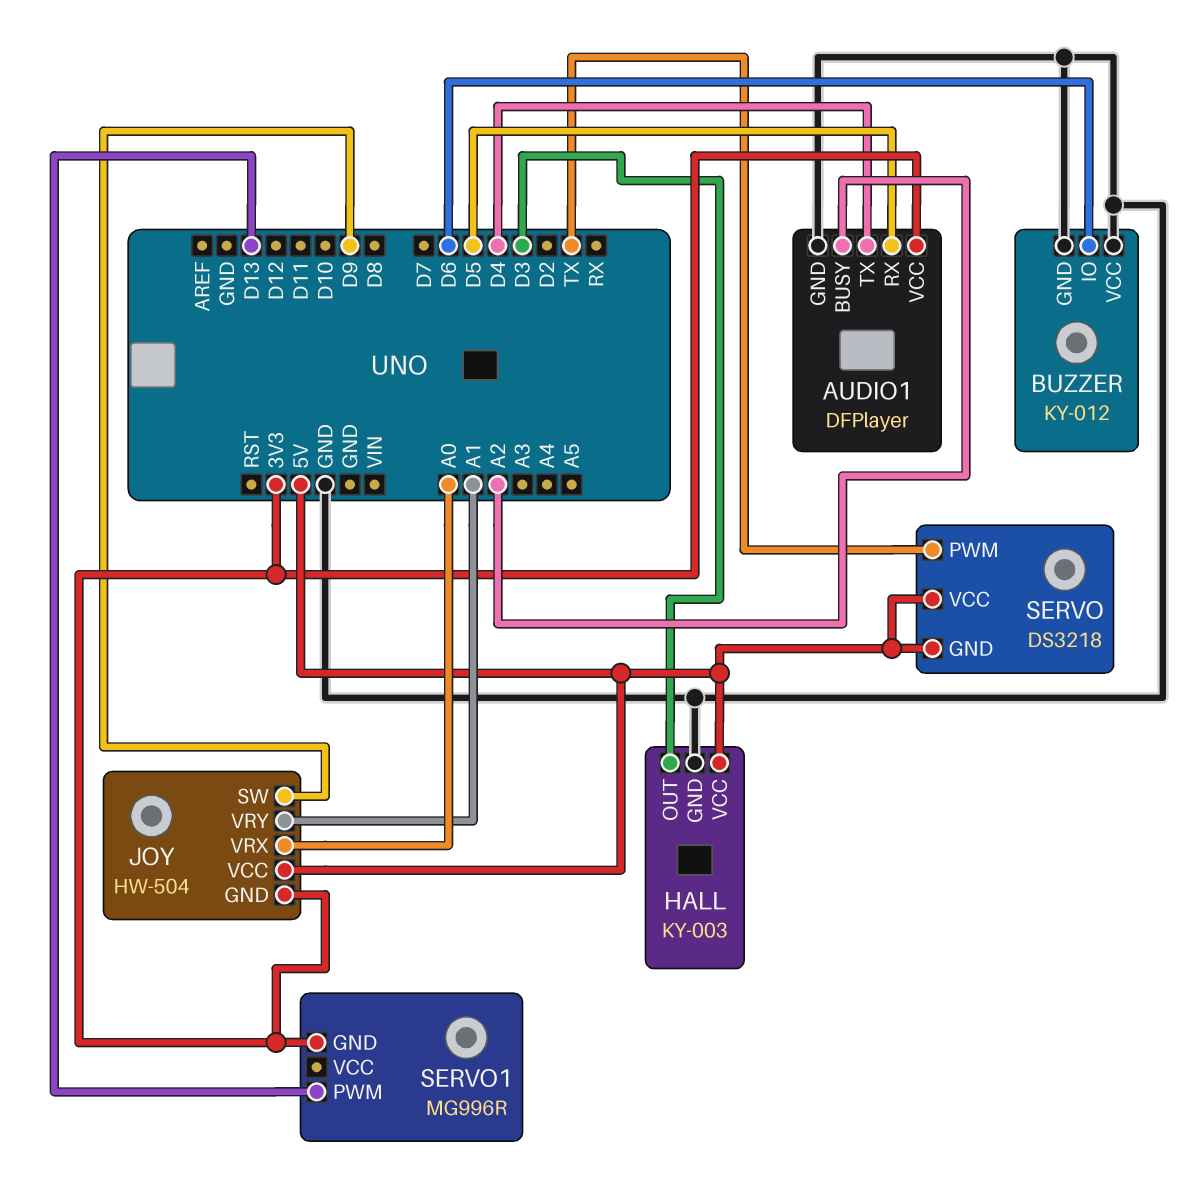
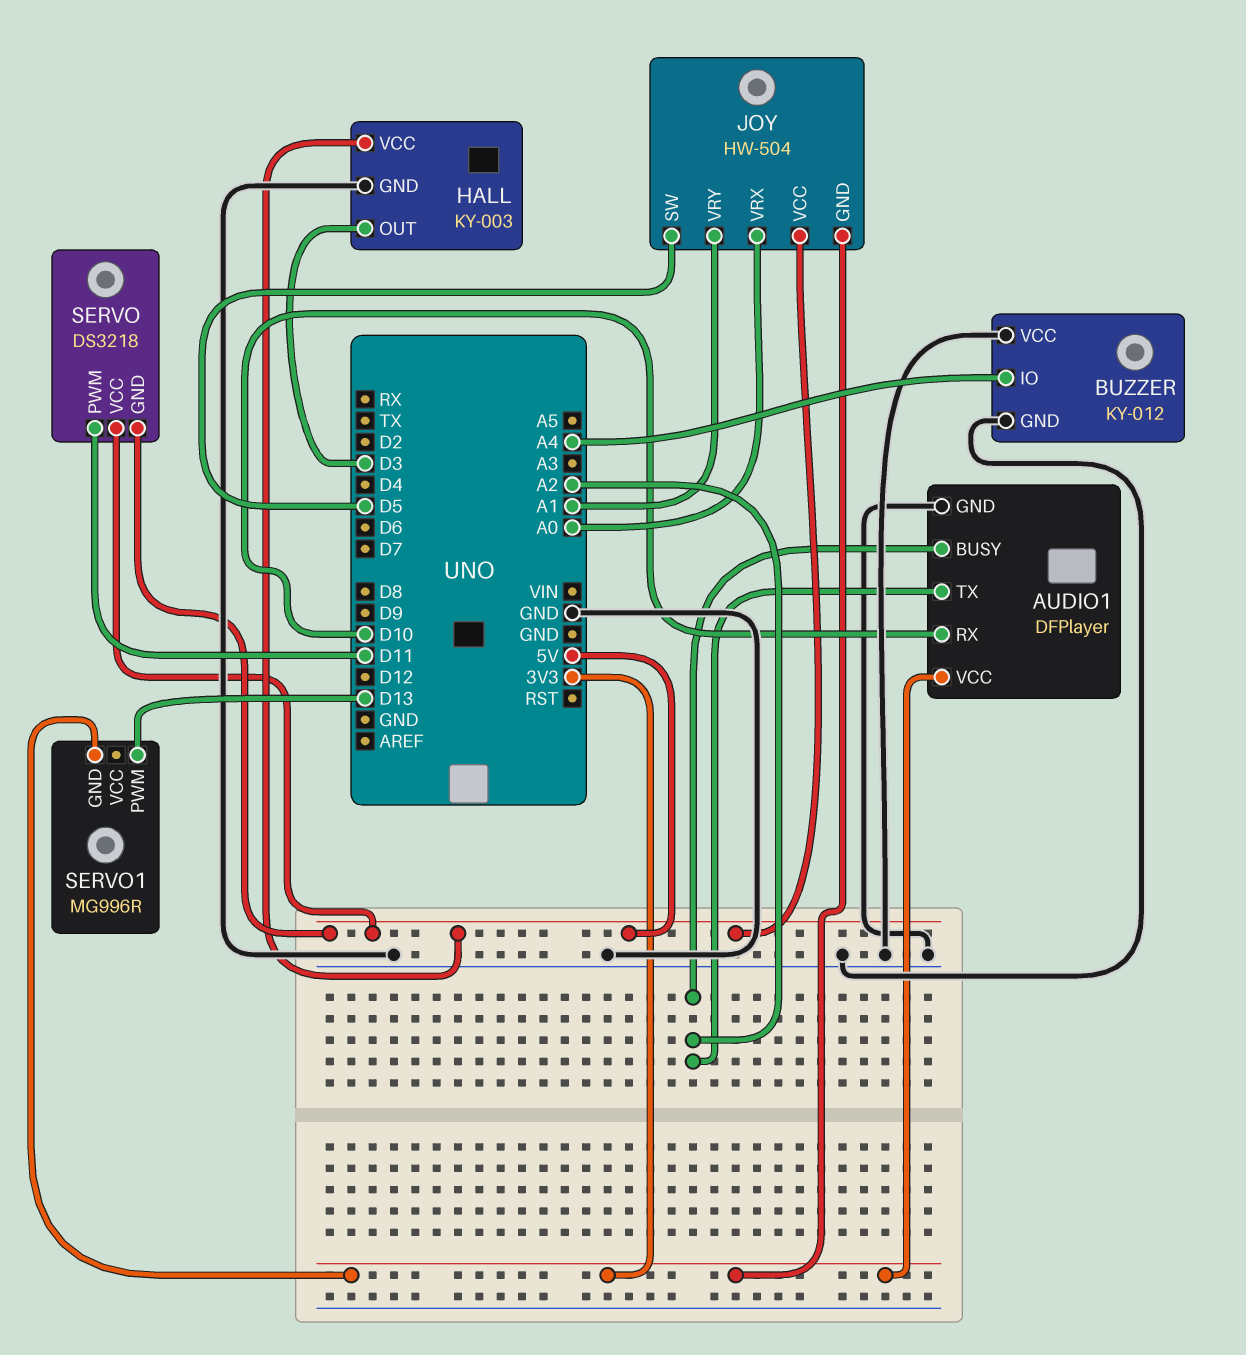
AUDIO1 pin RX: D5 -> D10
AUDIO1 pin TX: D4 -> A2
BUZZER pin IO: D6 -> A4
JOY pin SW: D9 -> D5
SERVO pin PWM: TX -> D11

